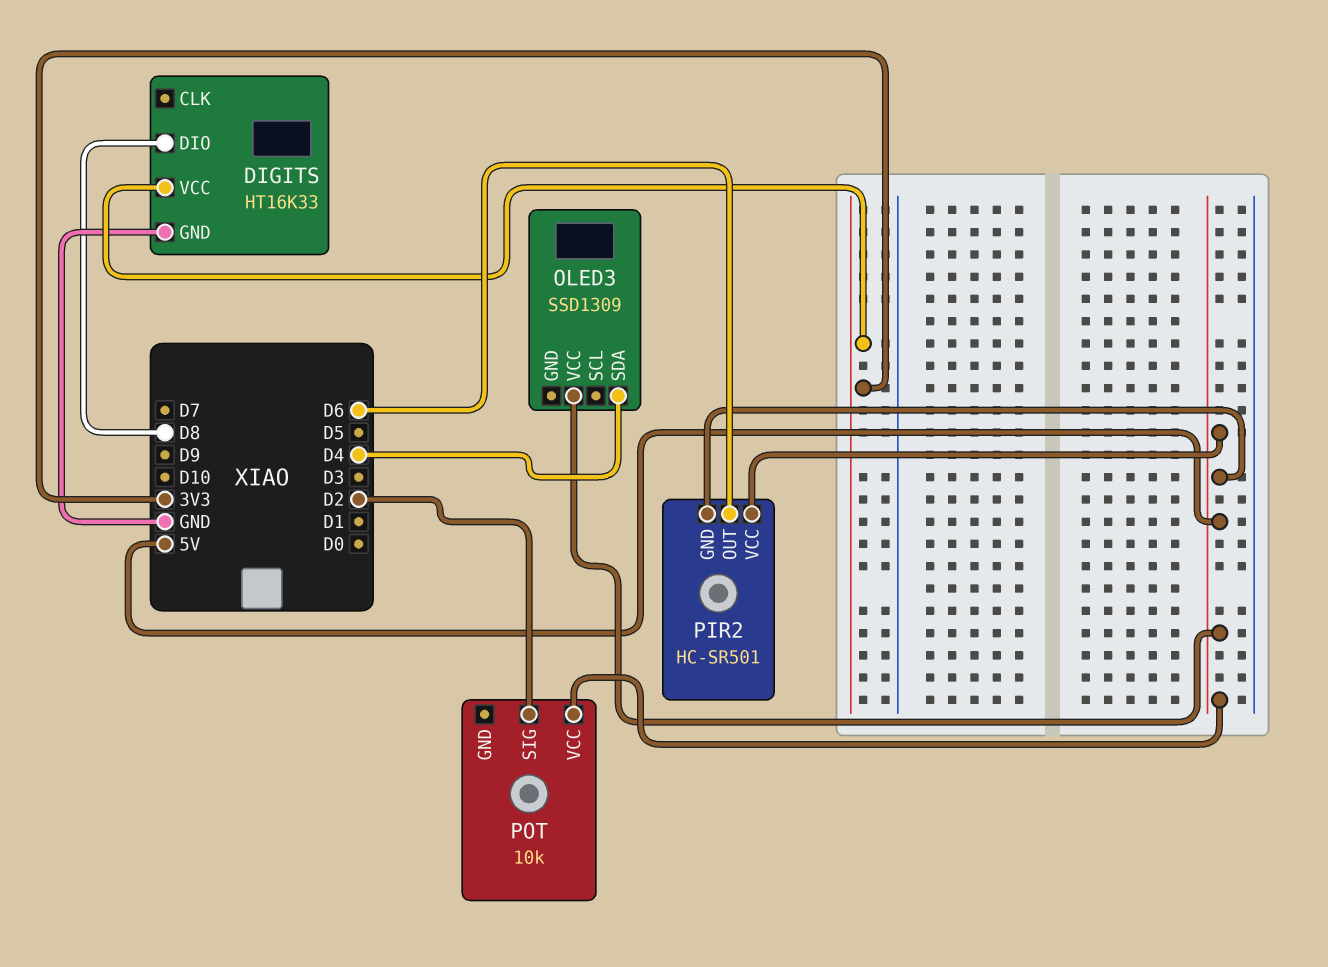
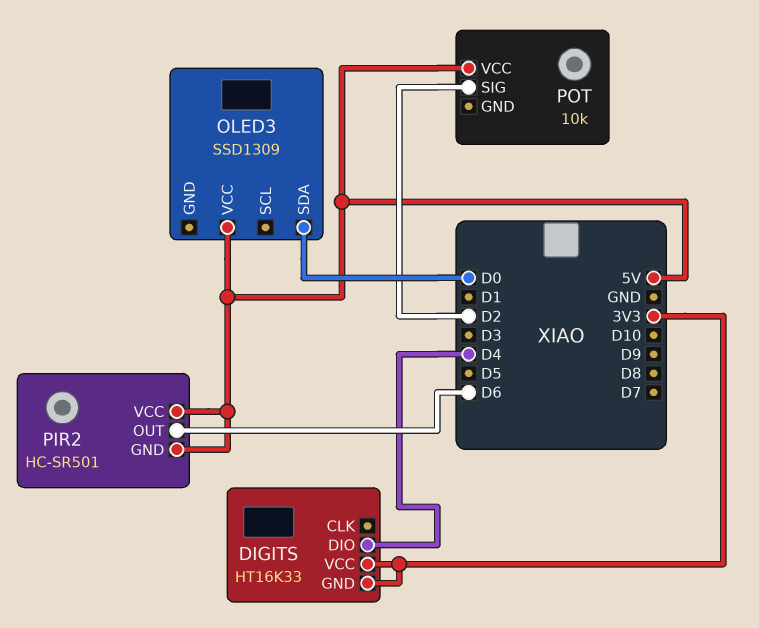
DIGITS pin DIO: D8 -> D4
DIGITS pin GND: GND -> 3V3
OLED3 pin SDA: D4 -> D0

